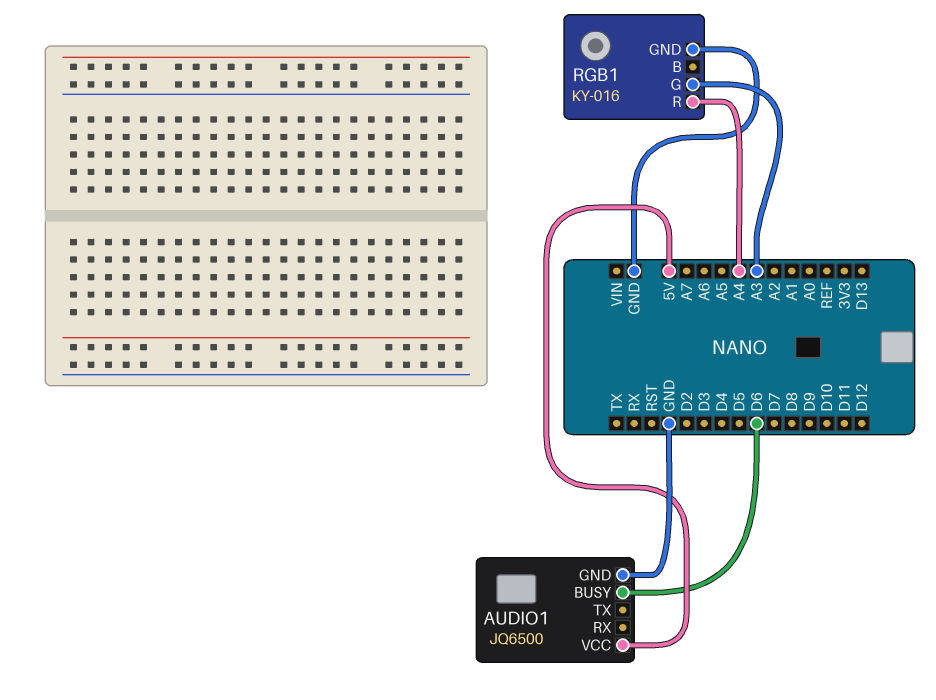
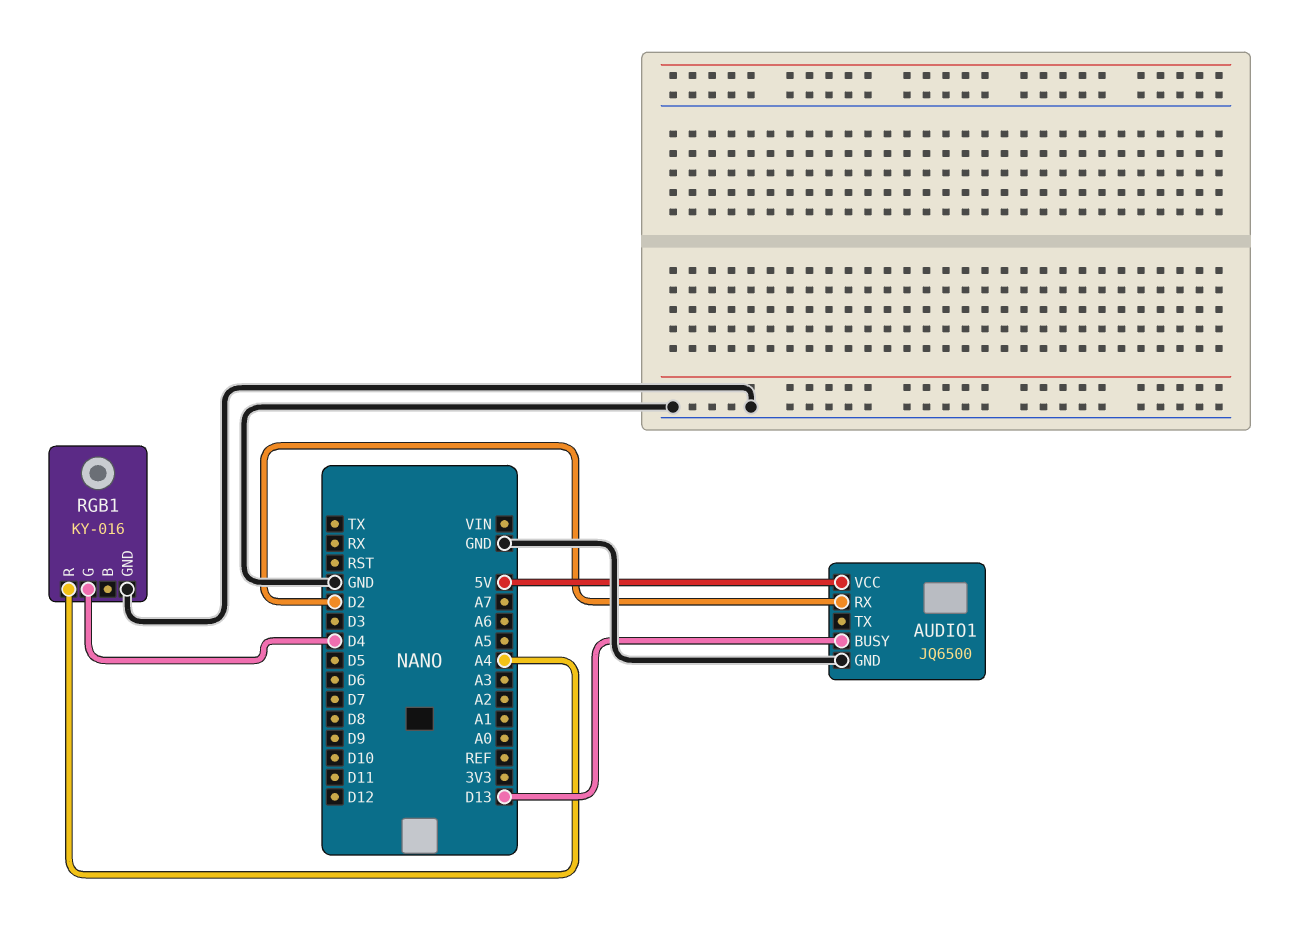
AUDIO1 pin BUSY: D6 -> D13
AUDIO1 pin RX: none -> D2
RGB1 pin G: A3 -> D4

